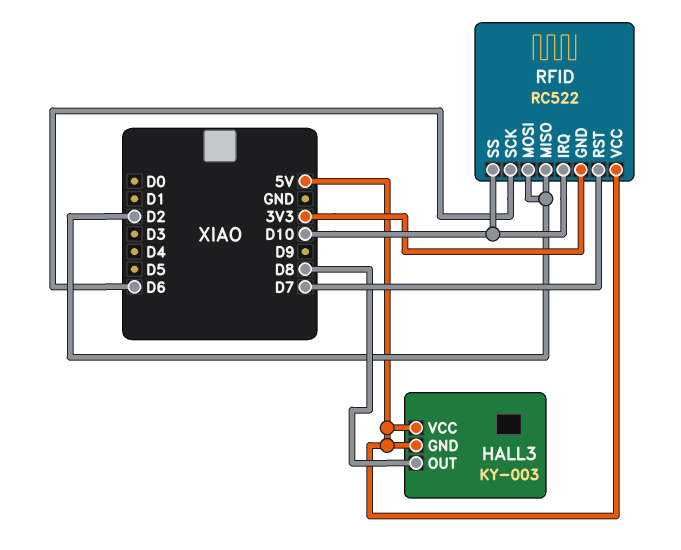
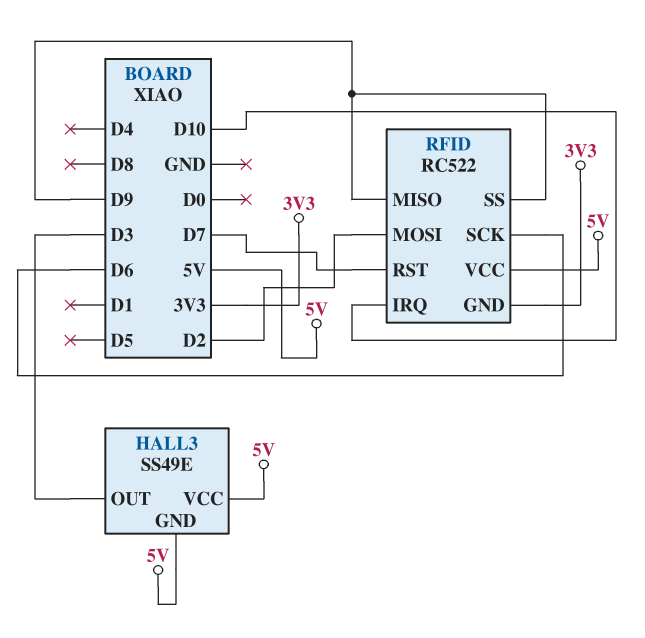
HALL3: KY-003 -> SS49E
HALL3 pin OUT: D8 -> D3
RFID pin MISO: D2 -> D9
RFID pin SS: D10 -> D9

